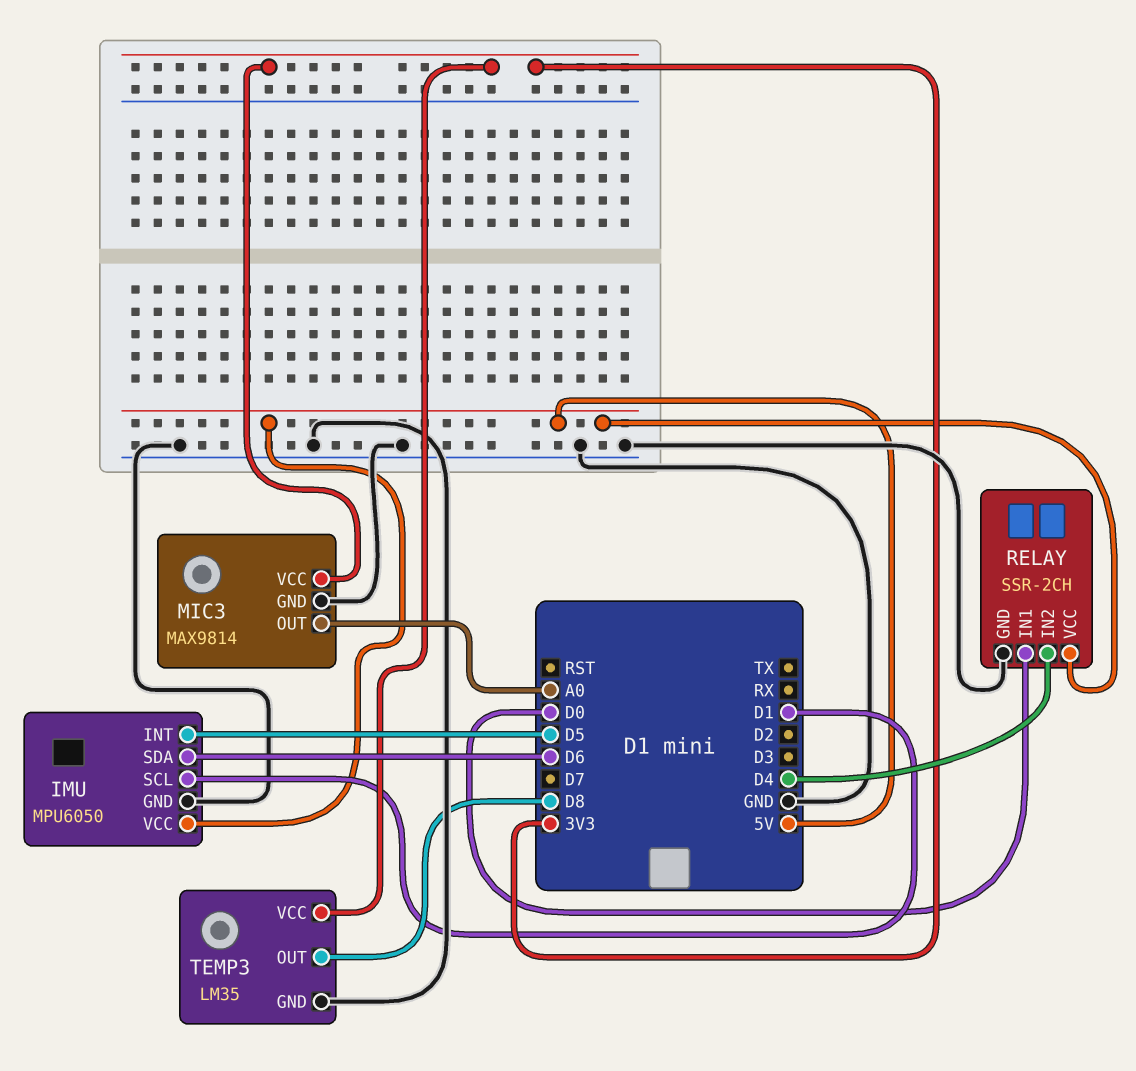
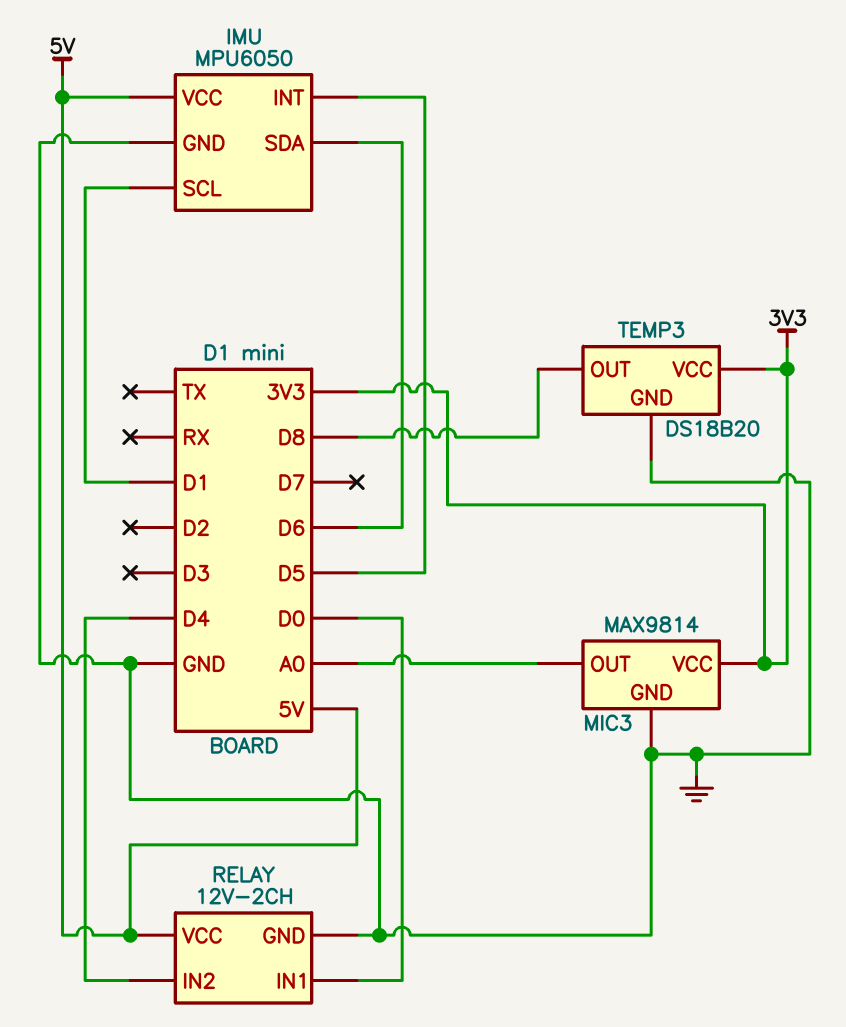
RELAY: SSR-2CH -> 12V-2CH
TEMP3: LM35 -> DS18B20

